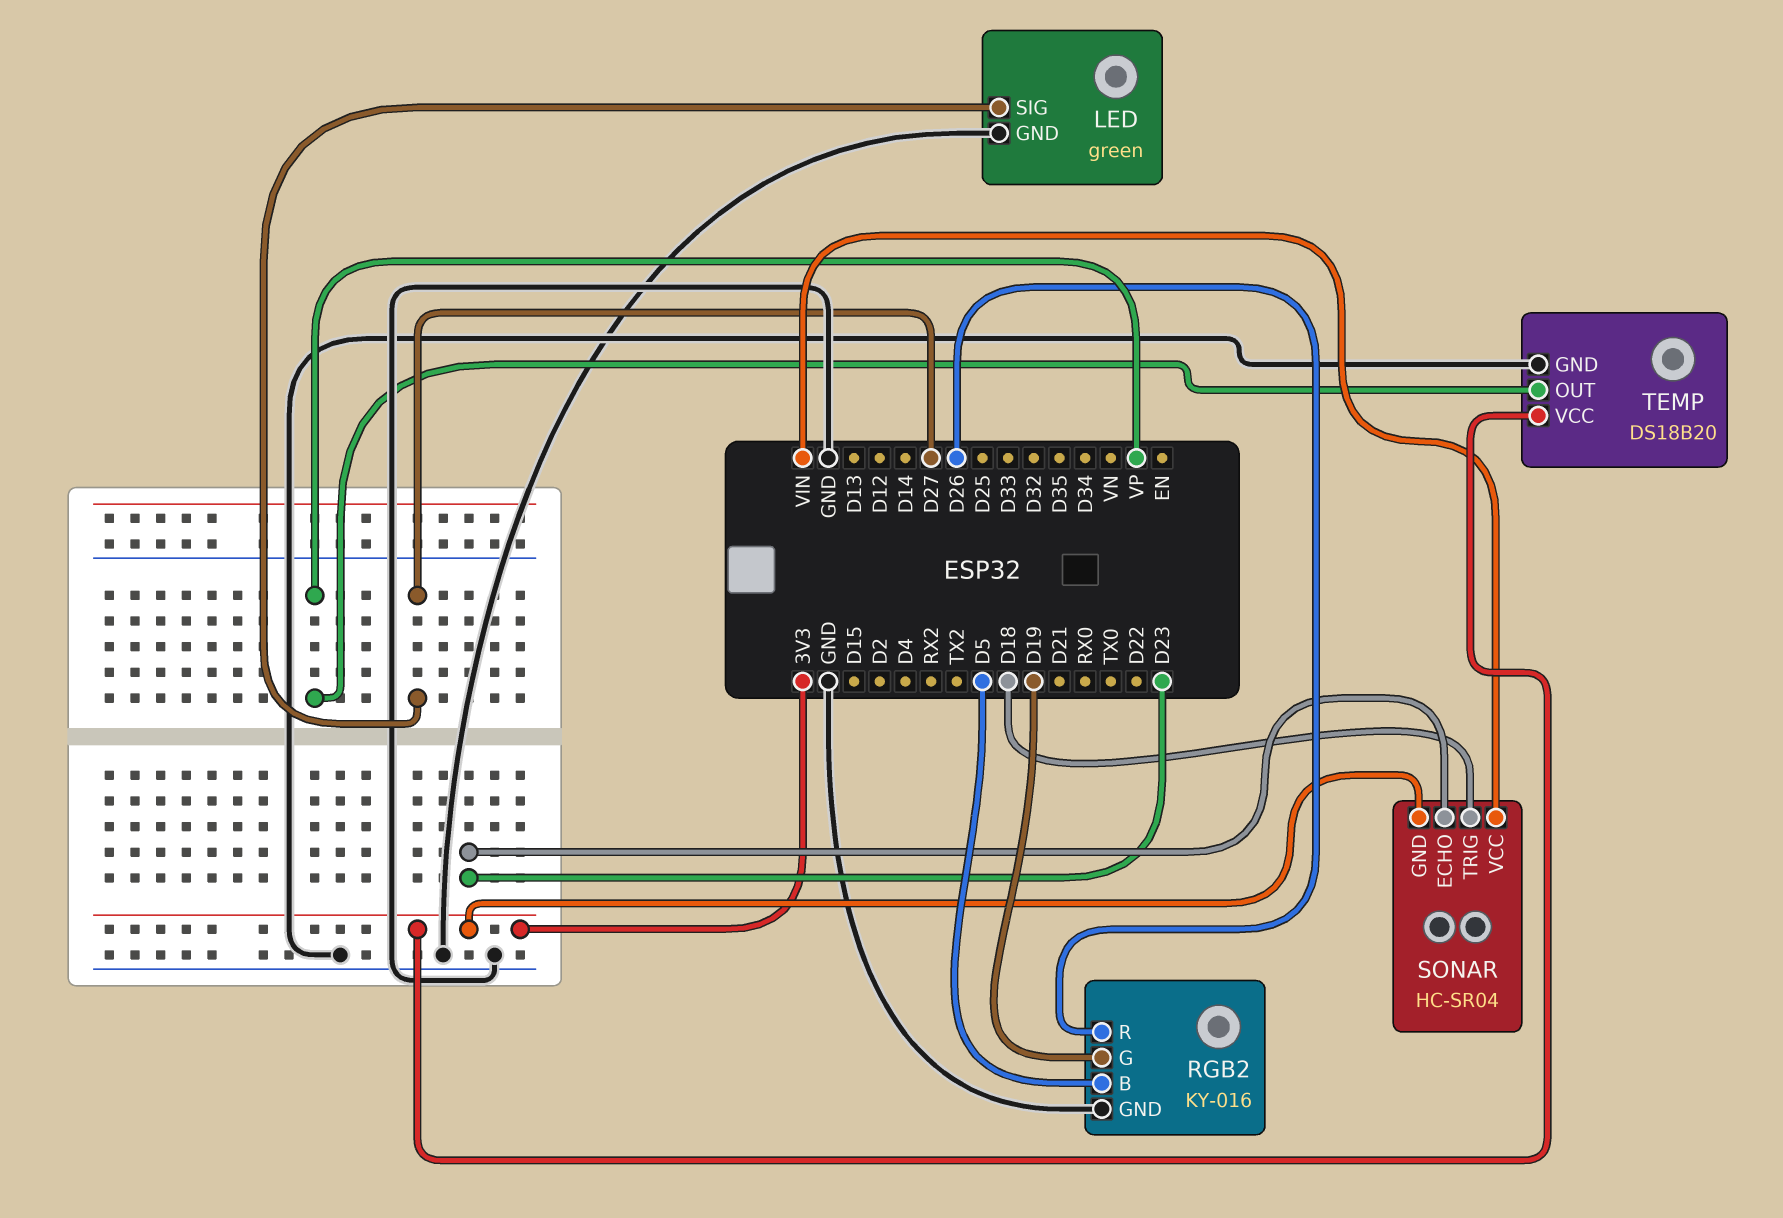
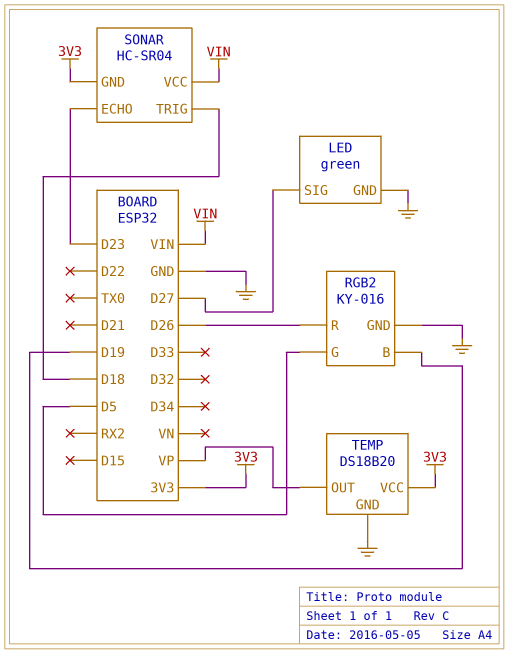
RGB2 pin B: D5 -> D19
RGB2 pin G: D19 -> D5

